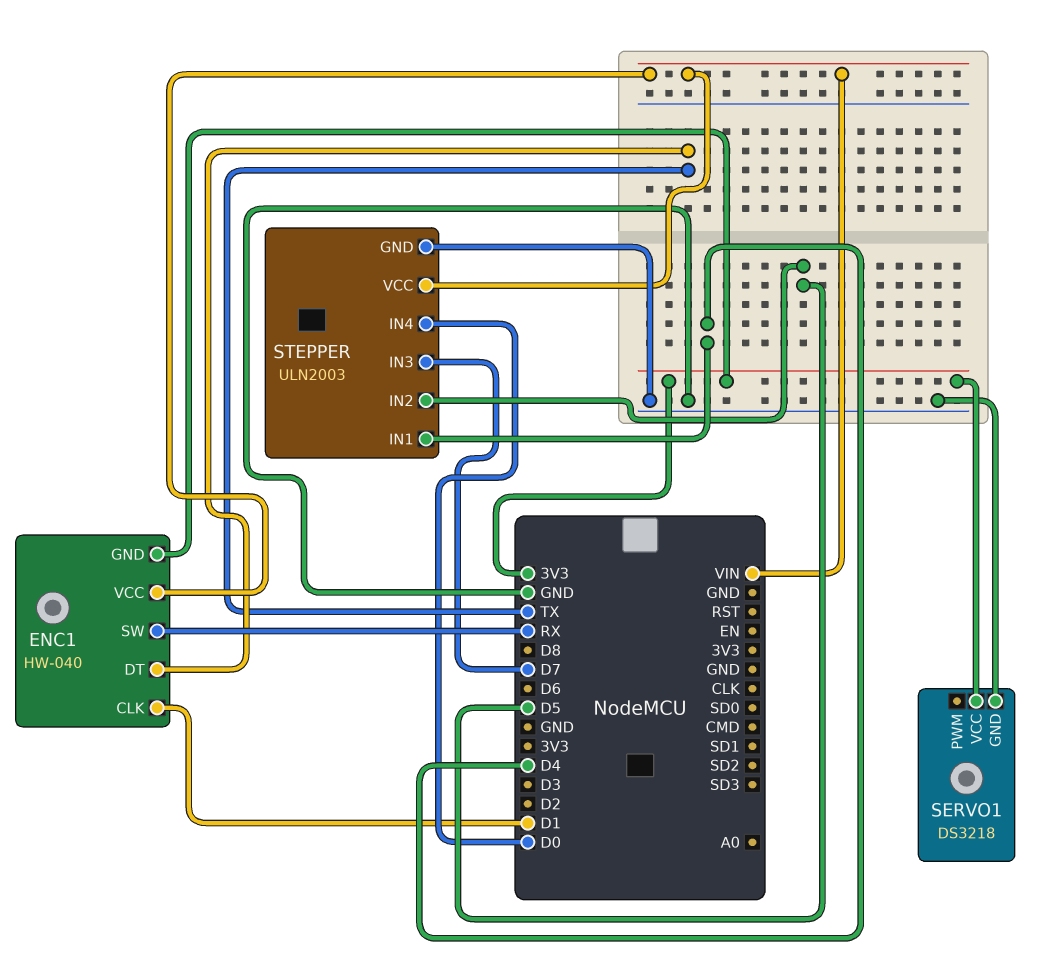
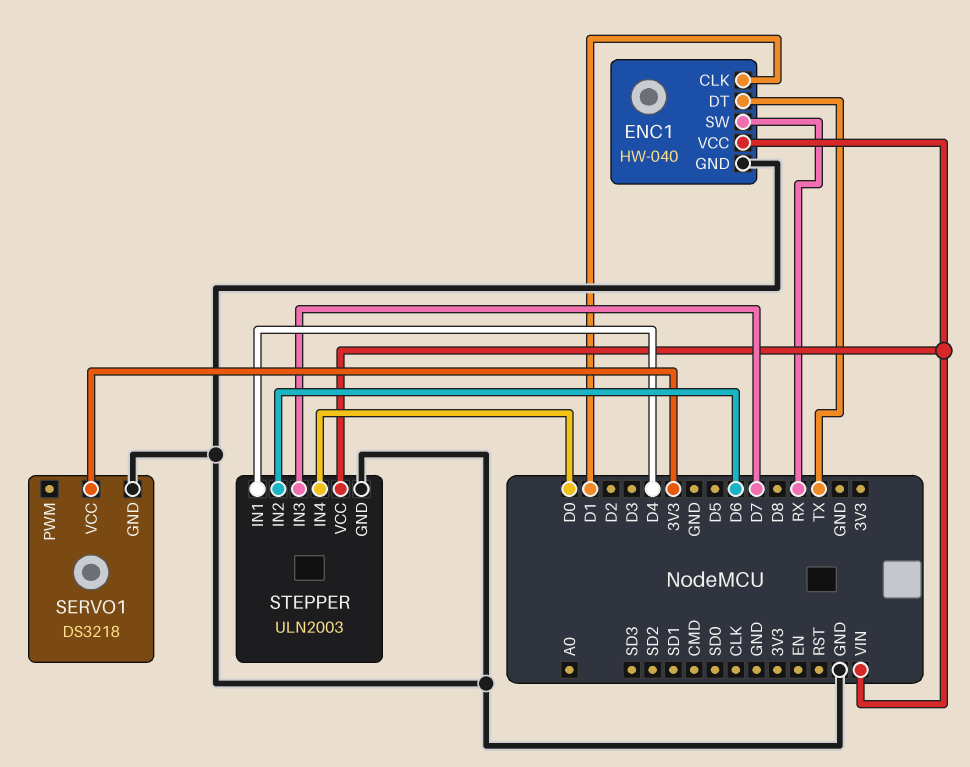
ENC1 pin GND: 3V3 -> GND
STEPPER pin IN2: D5 -> D6

